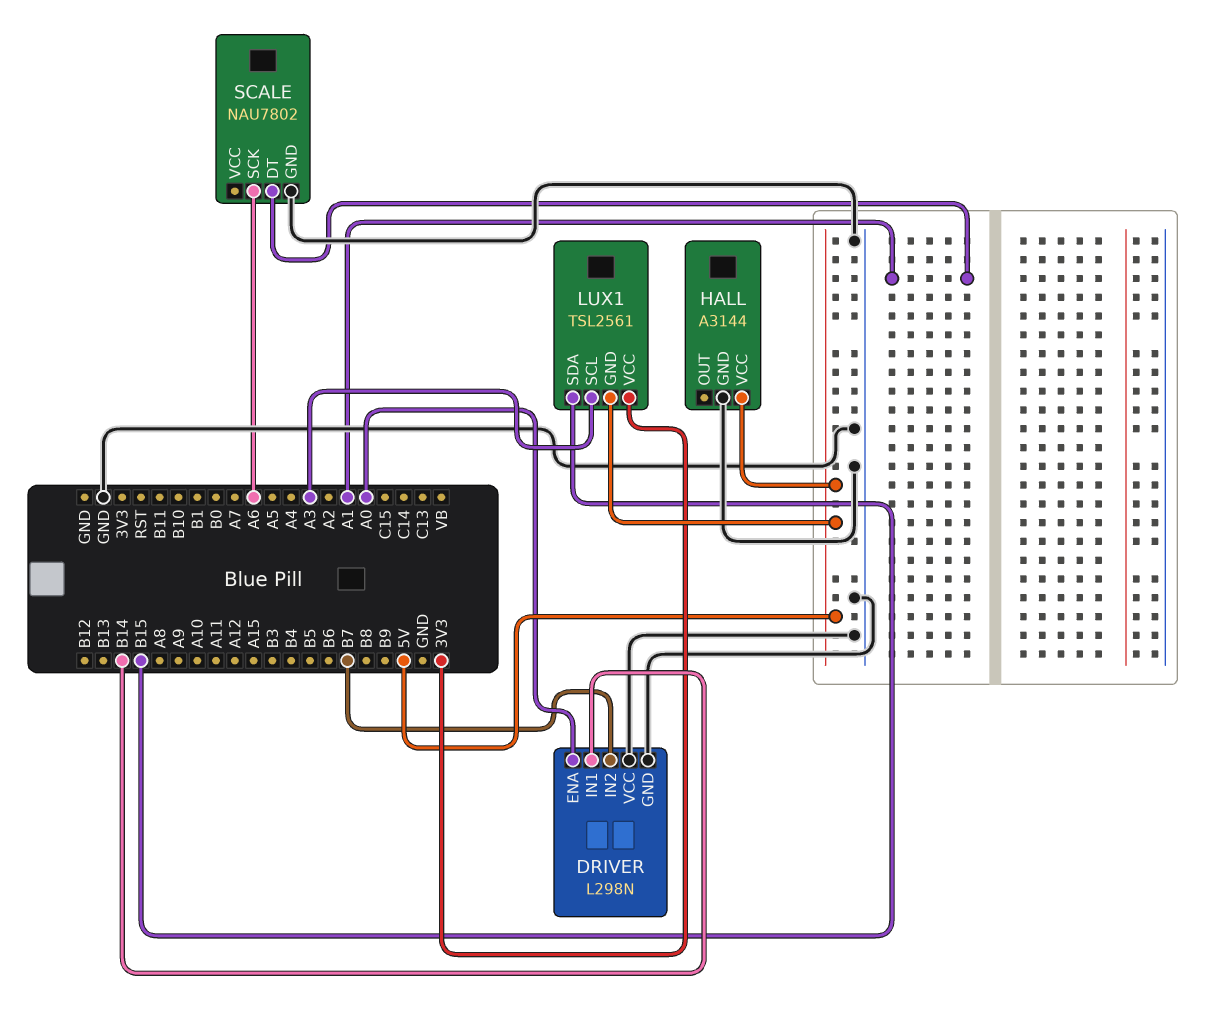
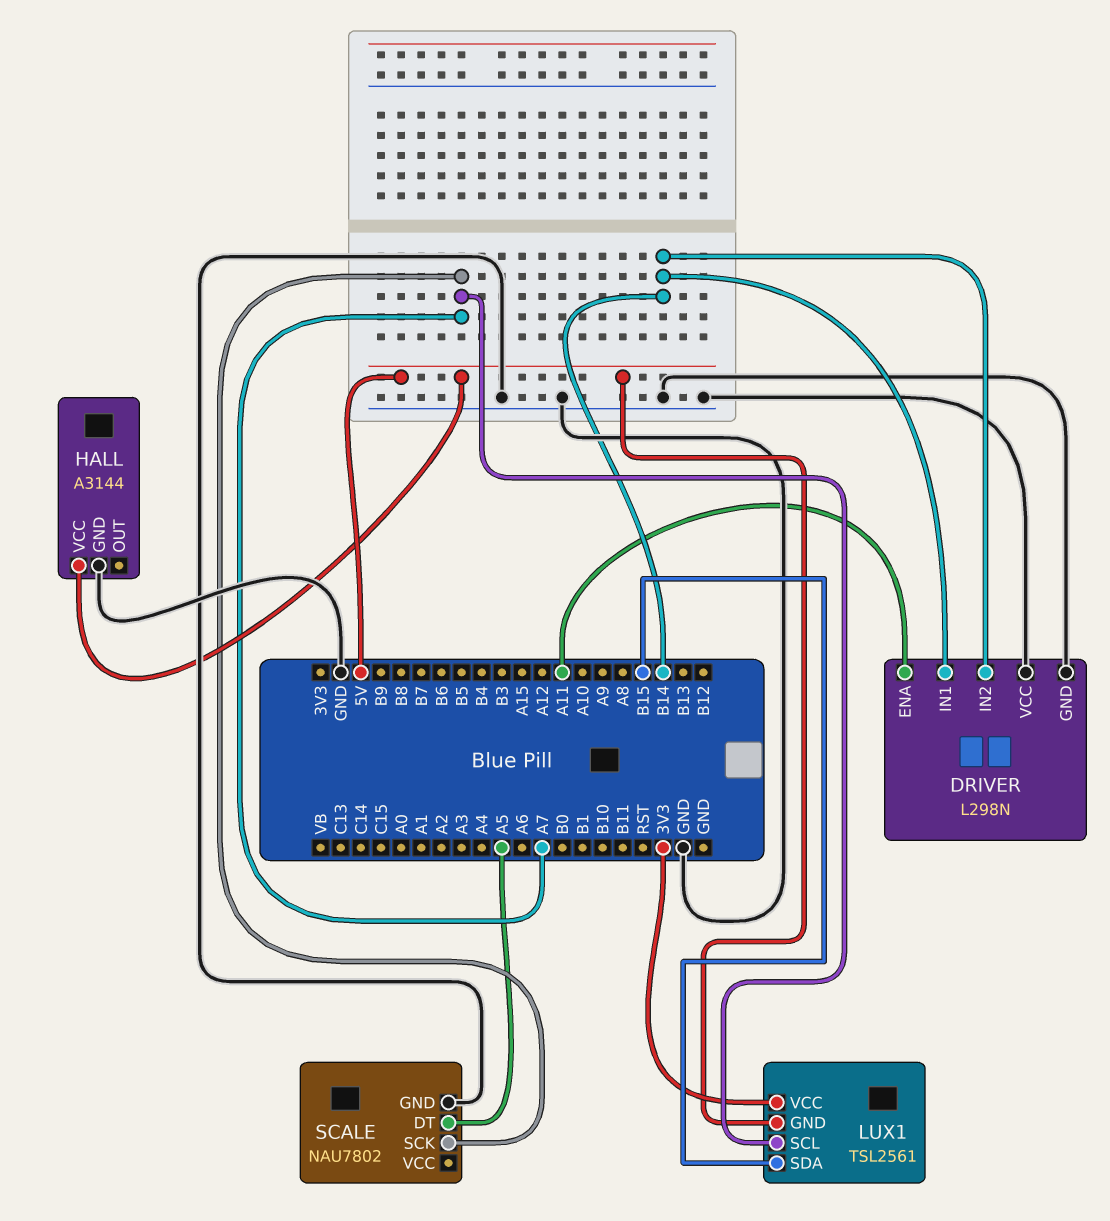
DRIVER pin ENA: A0 -> A11
DRIVER pin IN2: B7 -> B14
LUX1 pin SCL: A3 -> A7
SCALE pin DT: A1 -> A5
SCALE pin SCK: A6 -> A7

